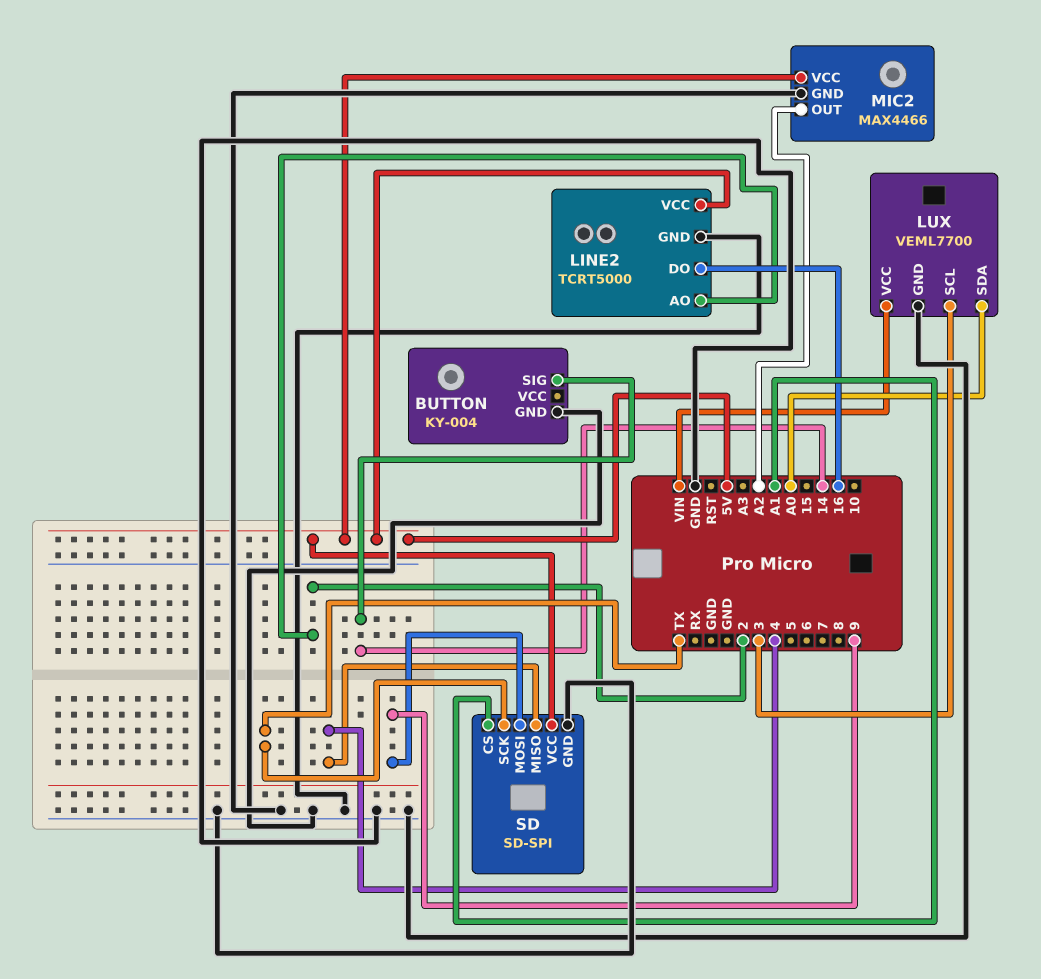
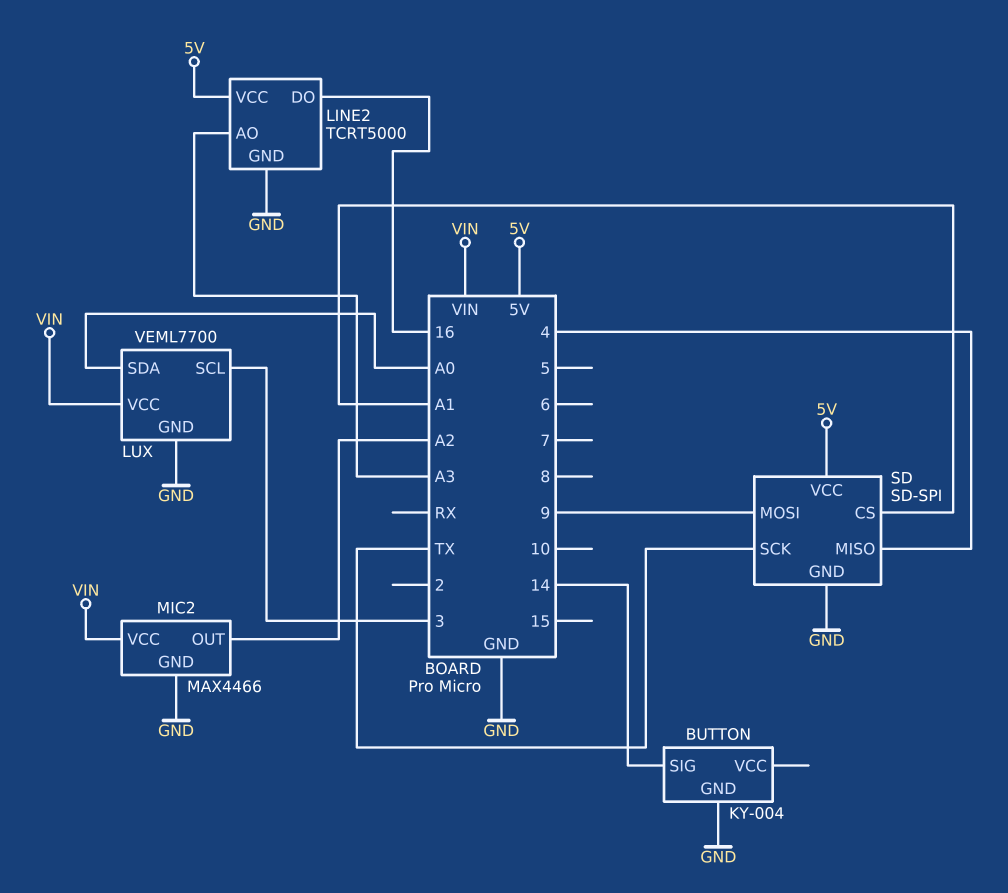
LINE2 pin AO: 2 -> A3
MIC2 pin VCC: 5V -> VIN

